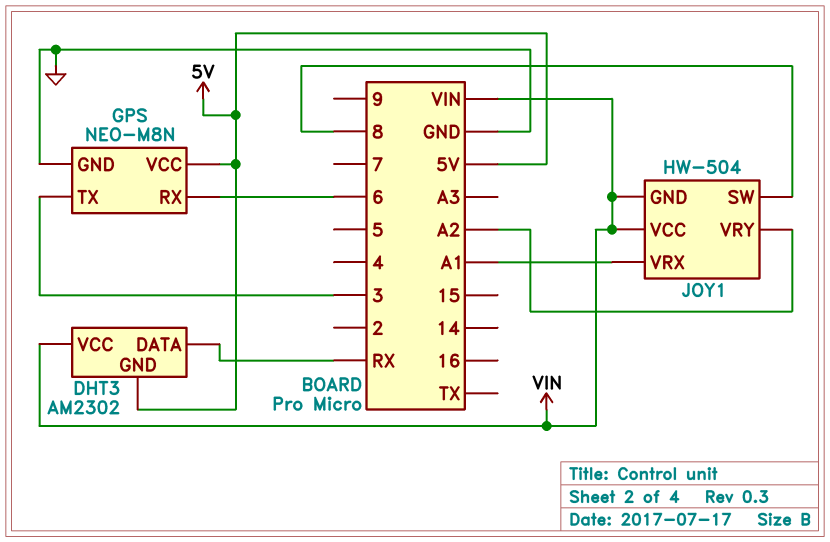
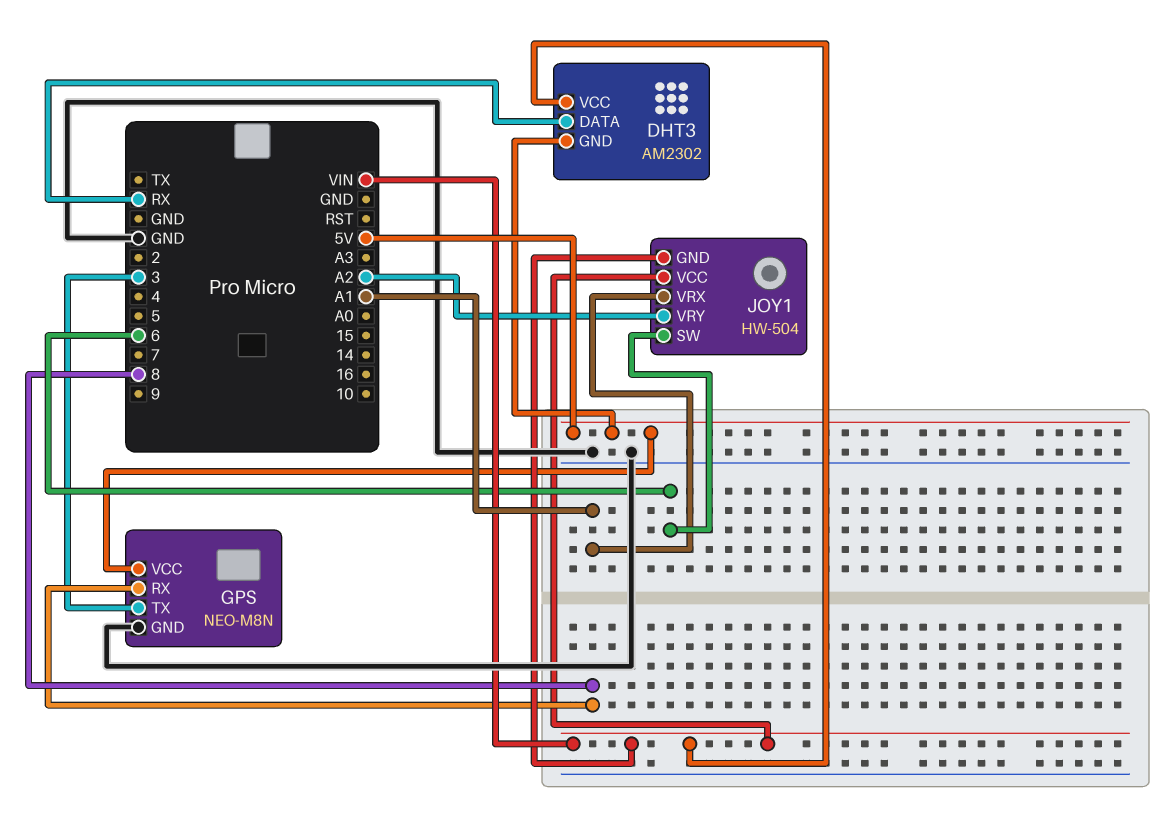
GPS pin RX: 6 -> 8
JOY1 pin SW: 8 -> 6

